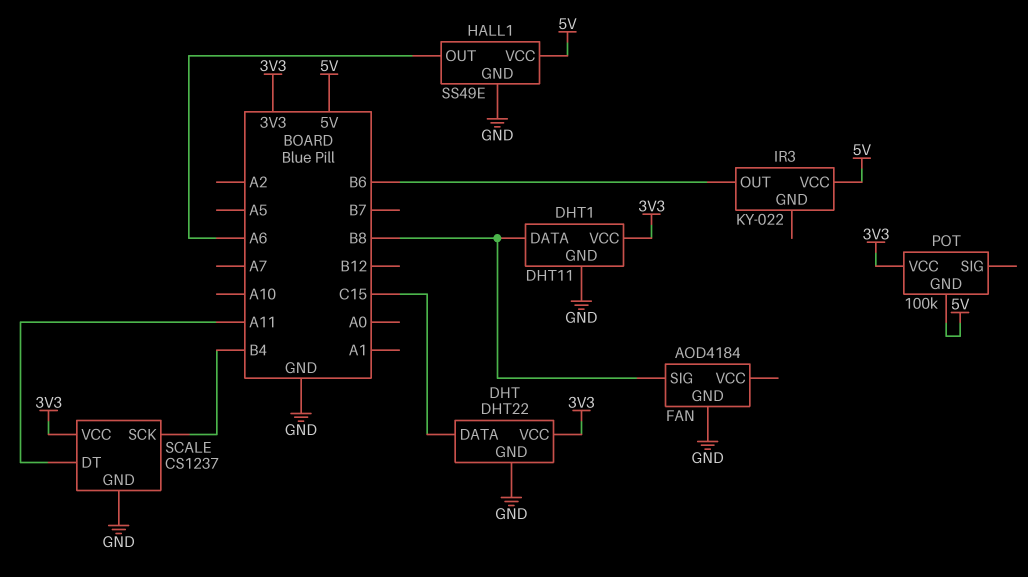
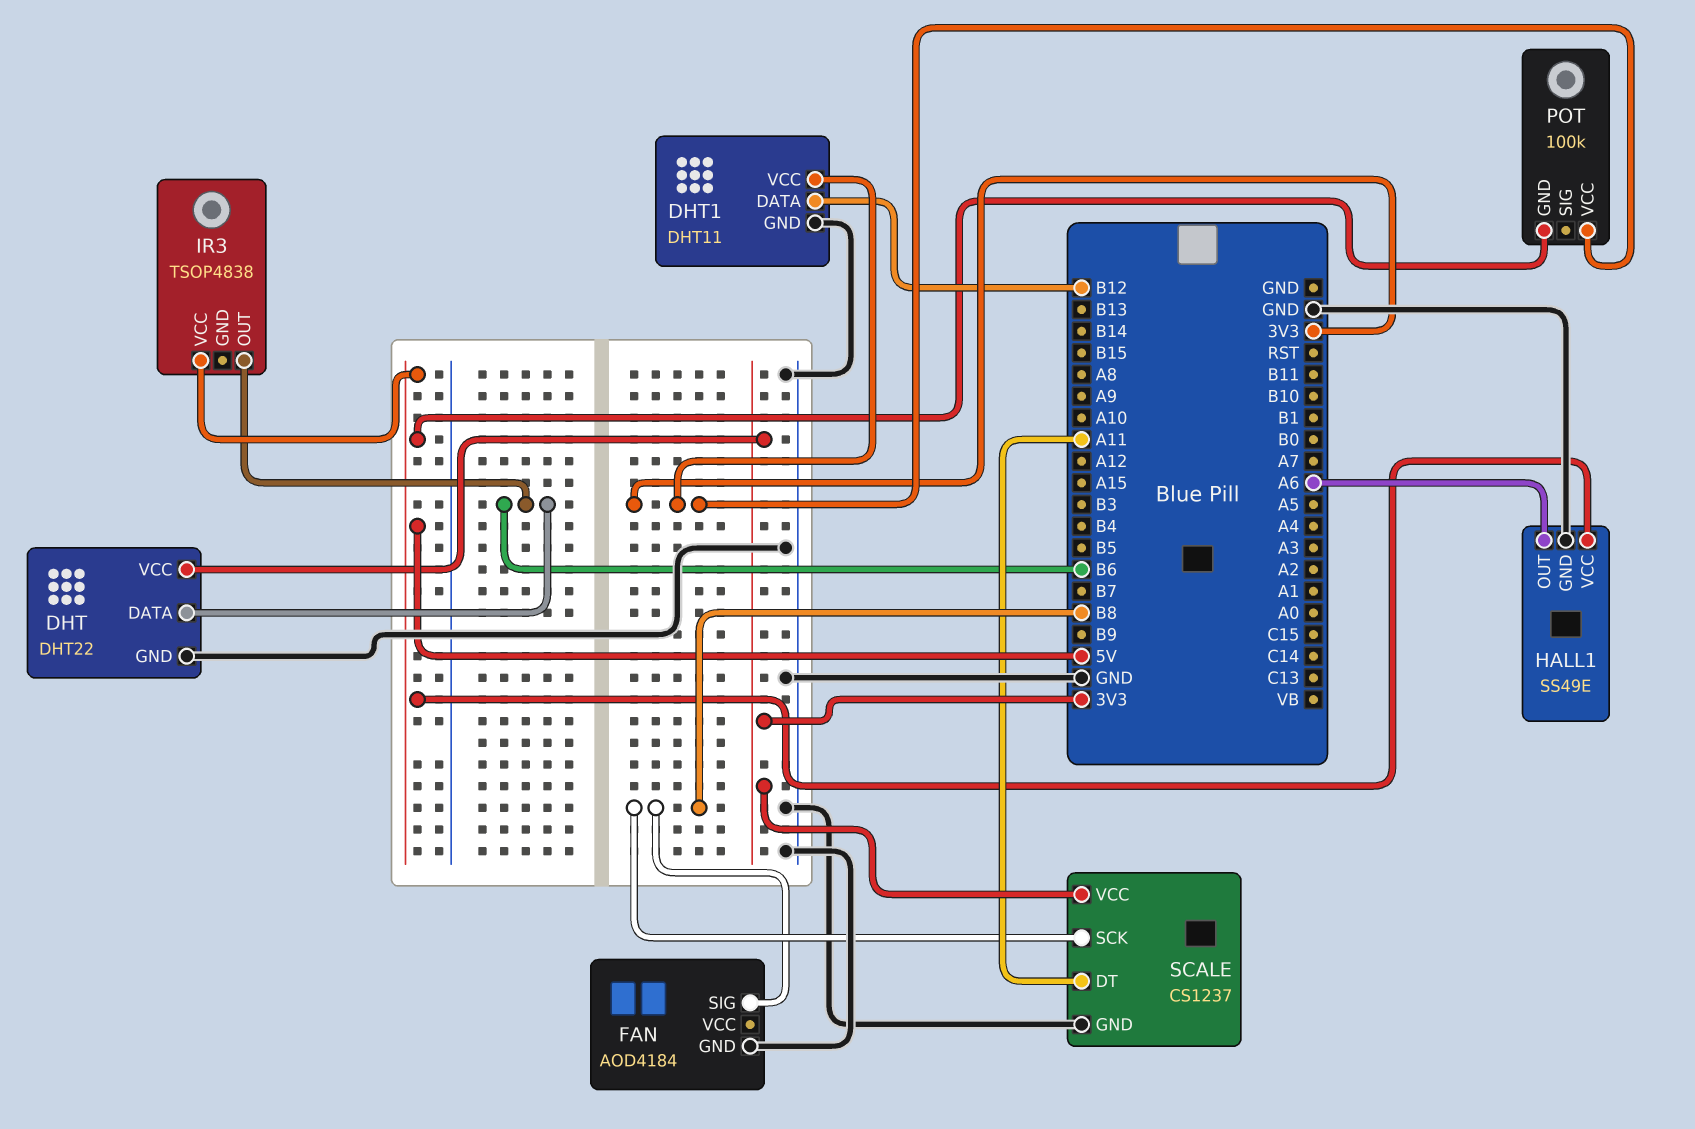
DHT pin DATA: C15 -> B6
DHT1 pin DATA: B8 -> B12
IR3: KY-022 -> TSOP4838
SCALE pin SCK: B4 -> B8

